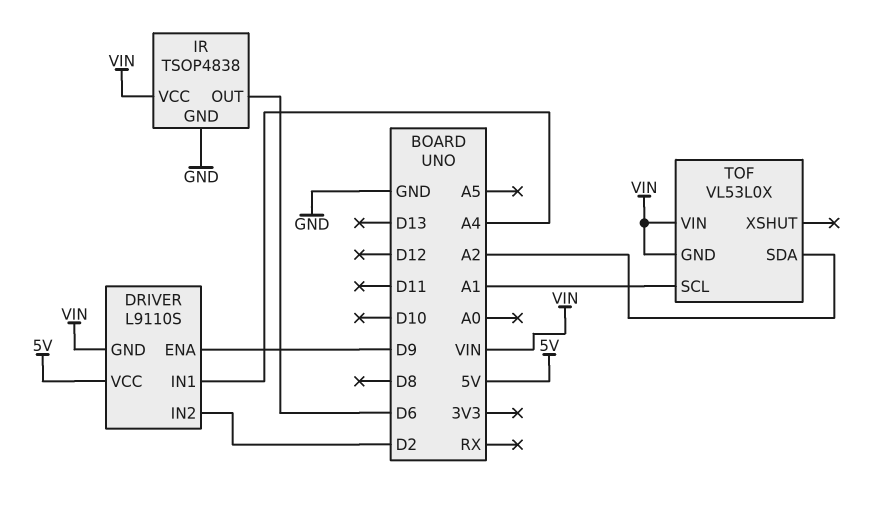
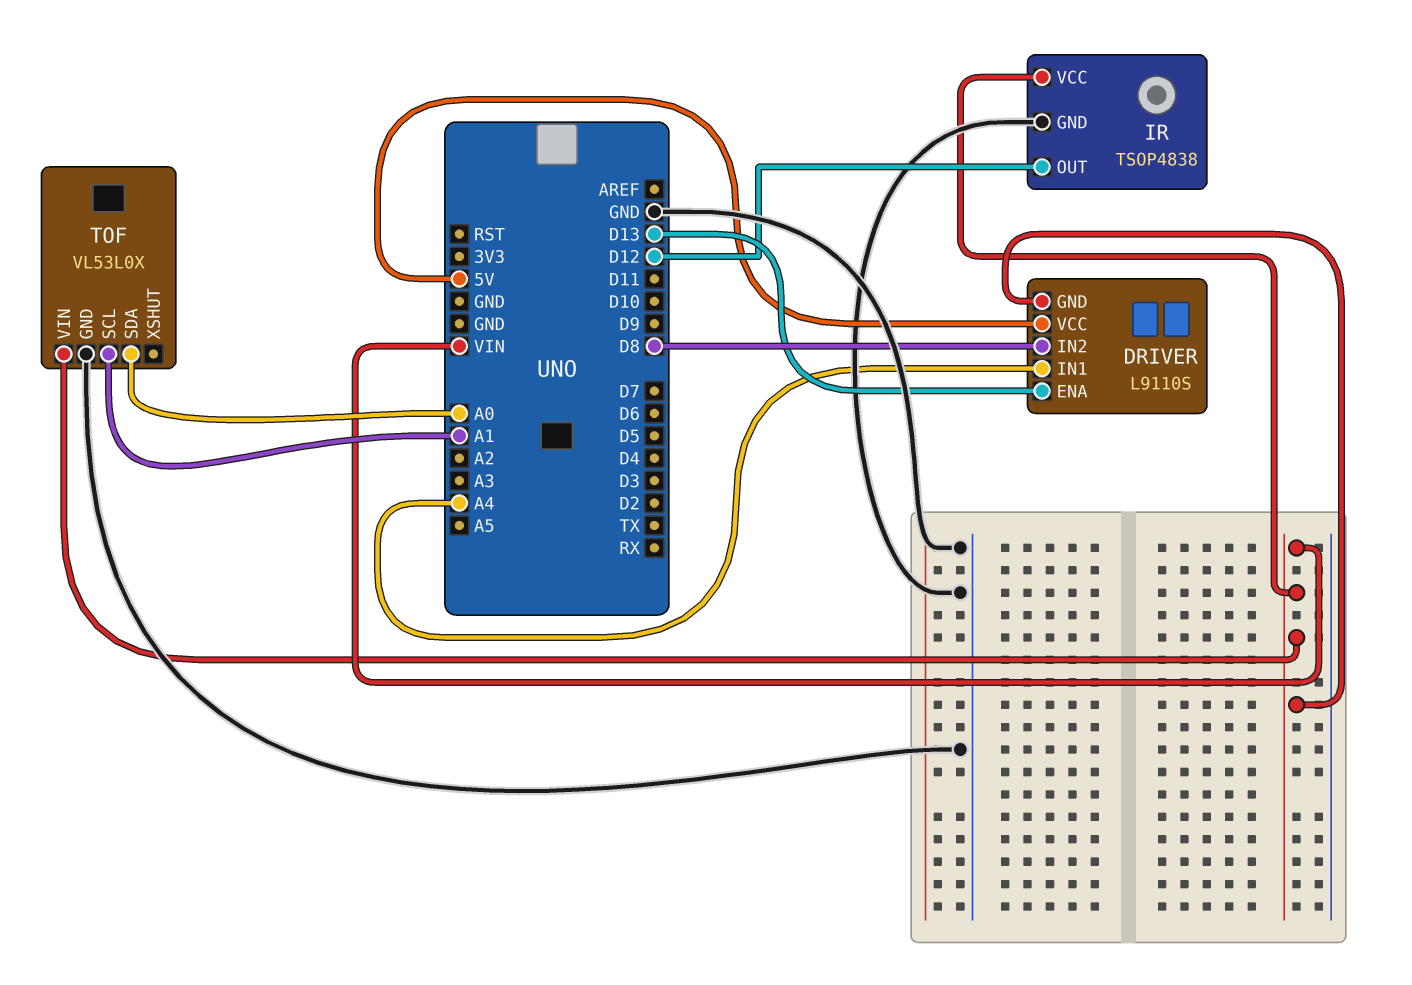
DRIVER pin ENA: D9 -> D13
DRIVER pin IN2: D2 -> D8
IR pin OUT: D6 -> D12
TOF pin GND: VIN -> GND
TOF pin SDA: A2 -> A0

